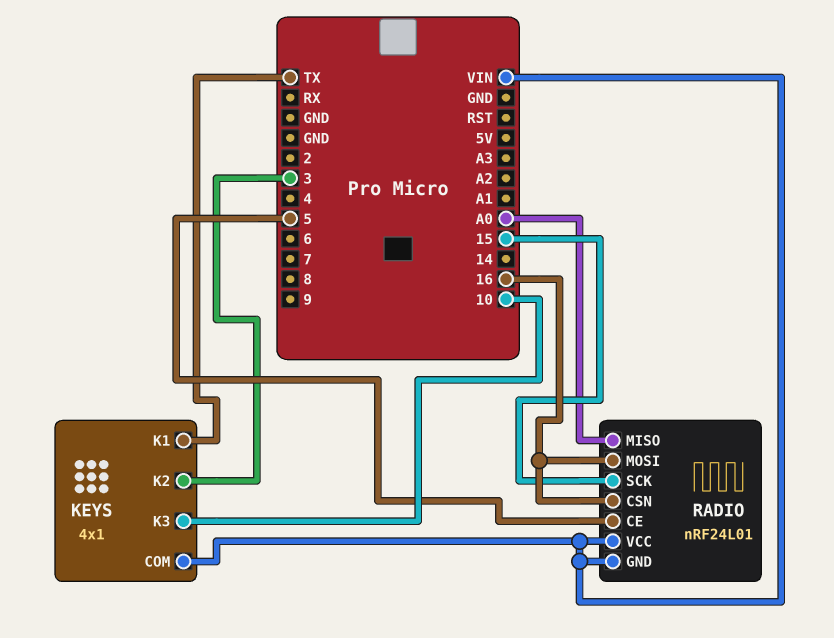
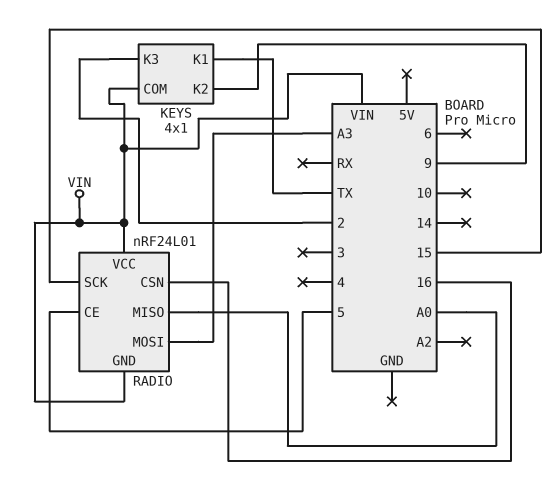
KEYS pin K2: 3 -> 9
KEYS pin K3: 10 -> 2
RADIO pin MOSI: 16 -> A3

